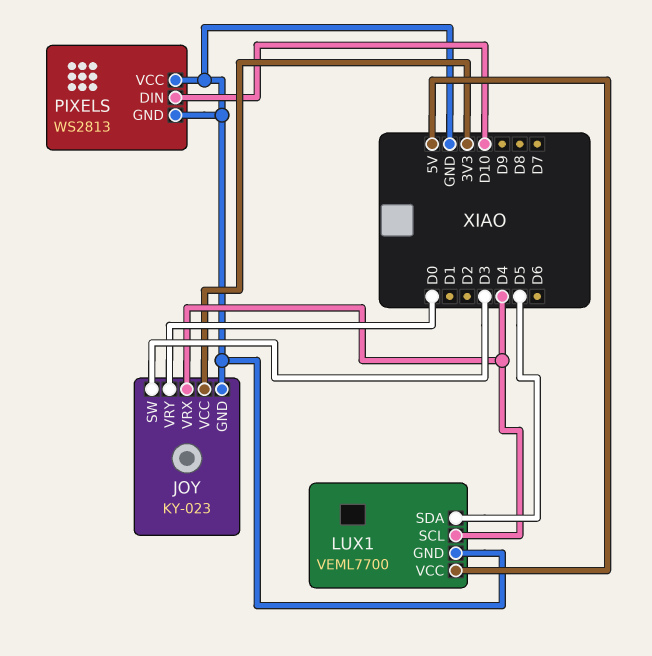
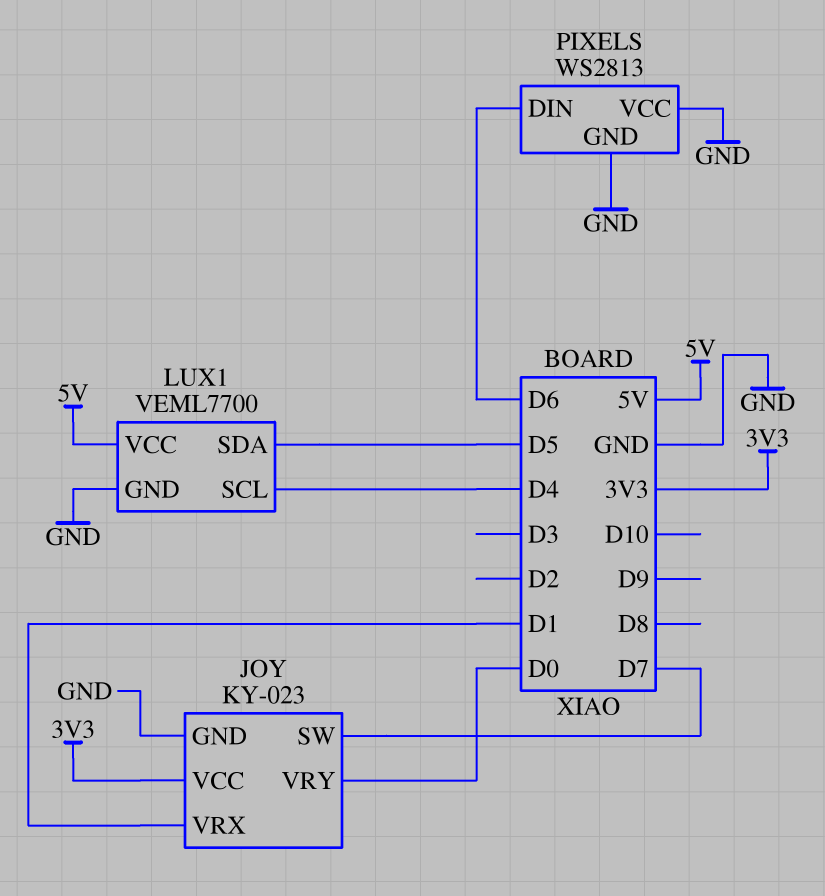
JOY pin SW: D3 -> D7
JOY pin VRX: D4 -> D1
PIXELS pin DIN: D10 -> D6

